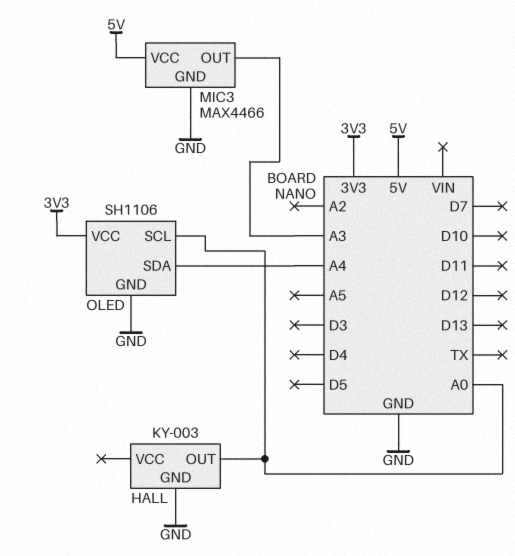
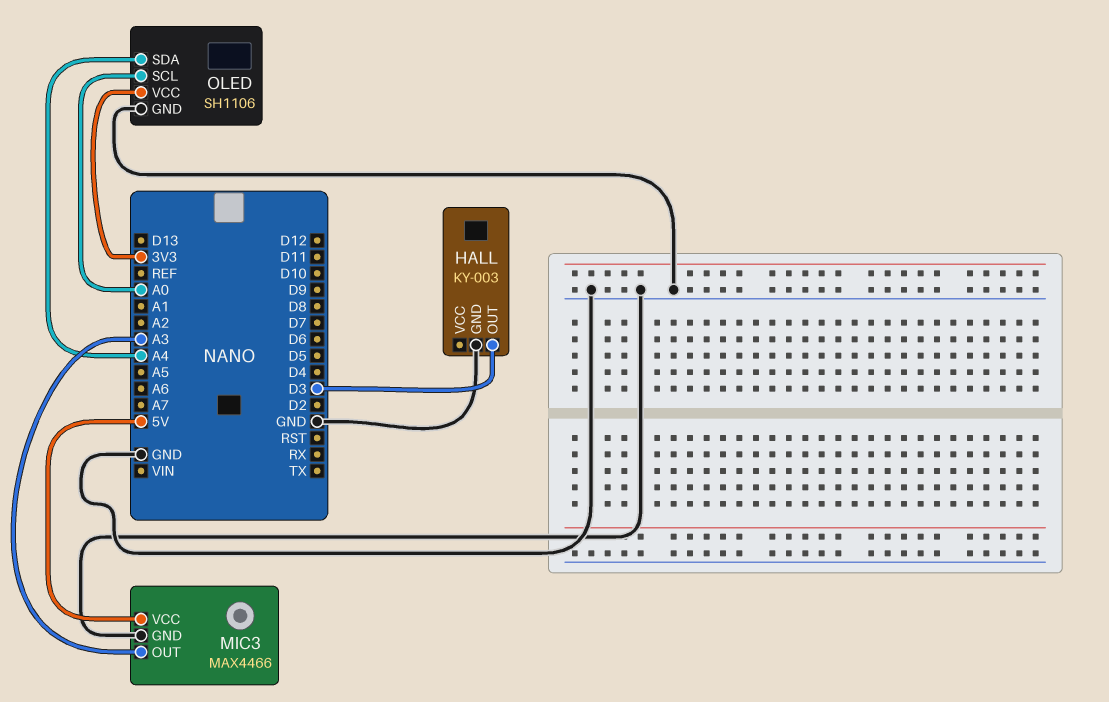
HALL pin OUT: A0 -> D3

